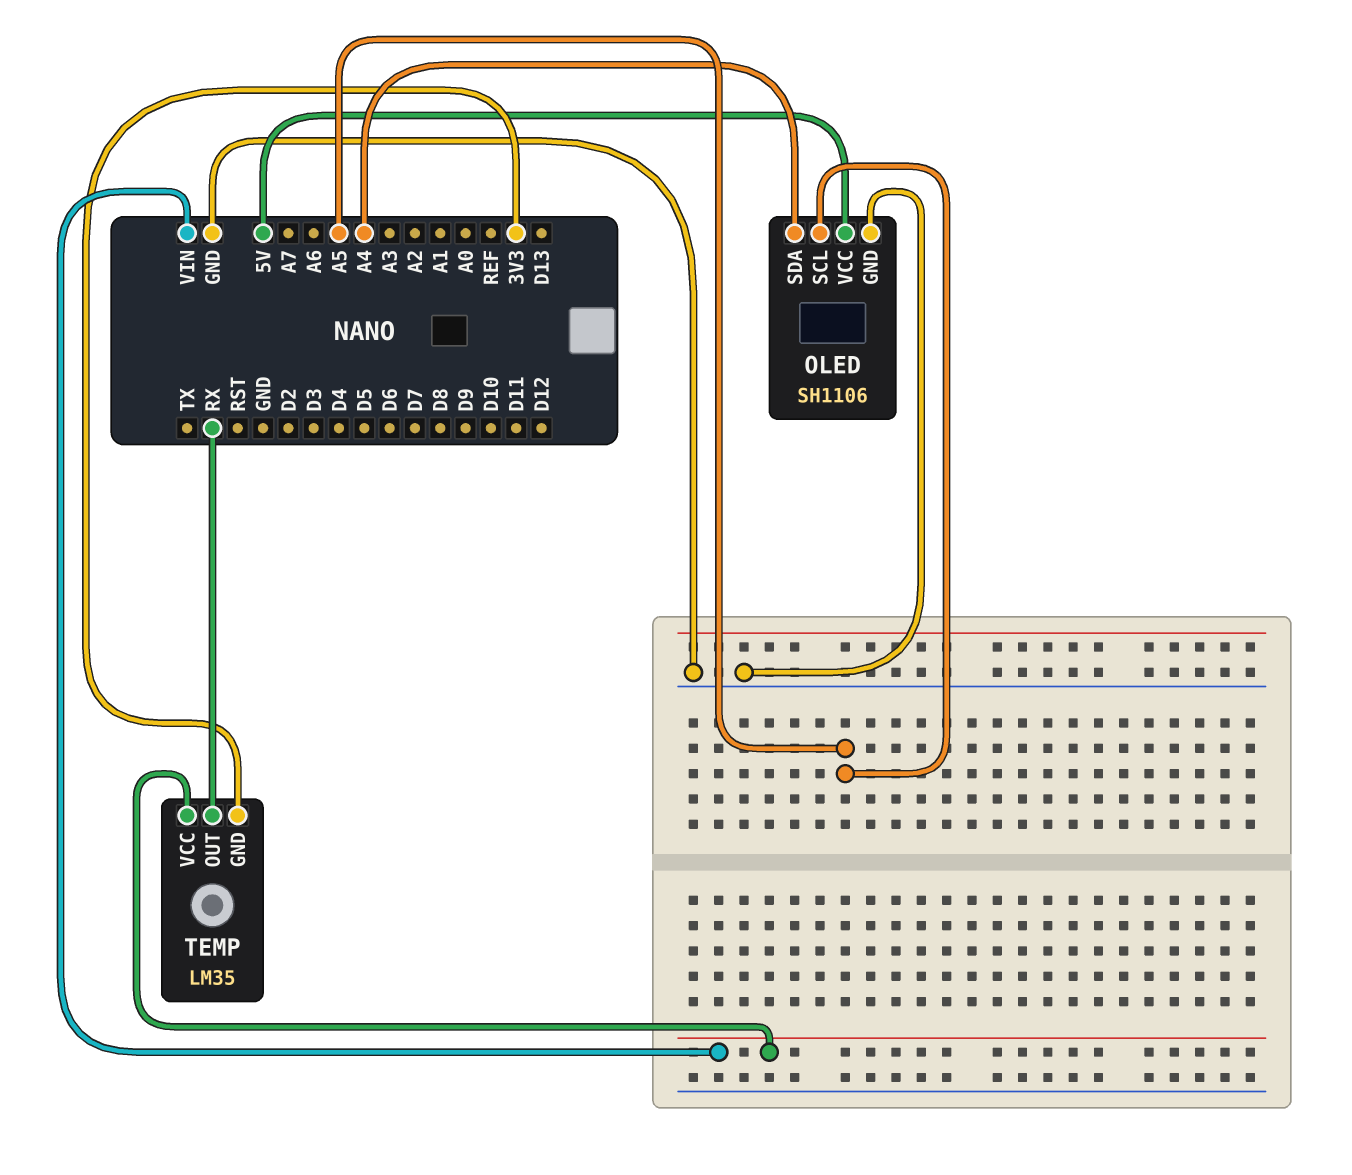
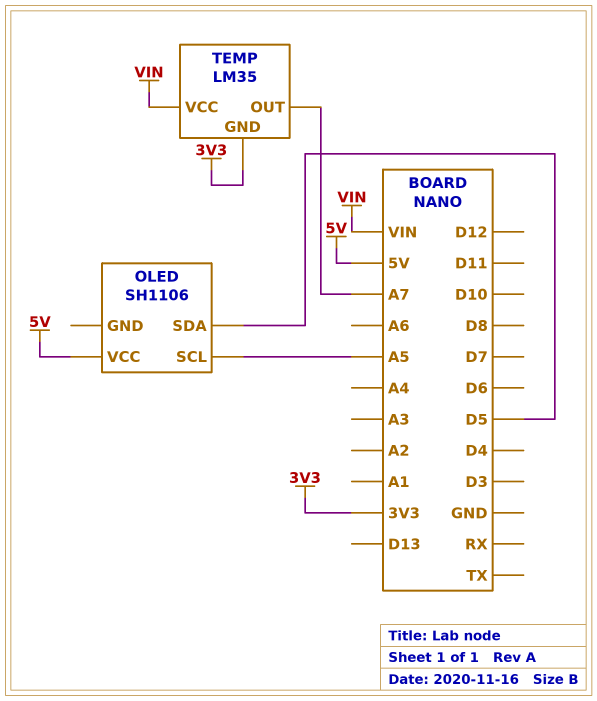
OLED pin GND: GND -> none
OLED pin SDA: A4 -> D5
TEMP pin OUT: RX -> A7

